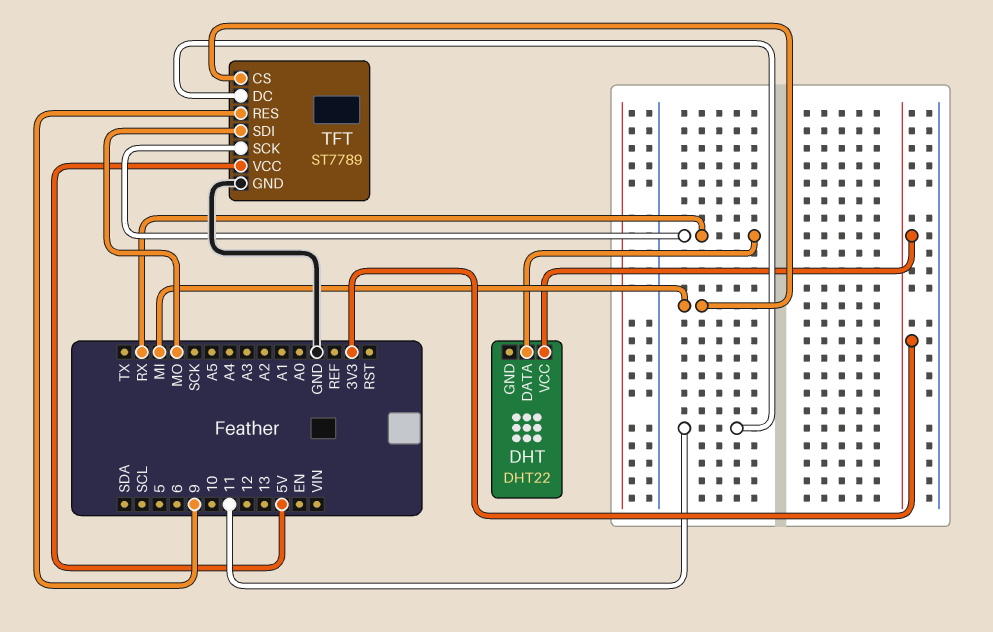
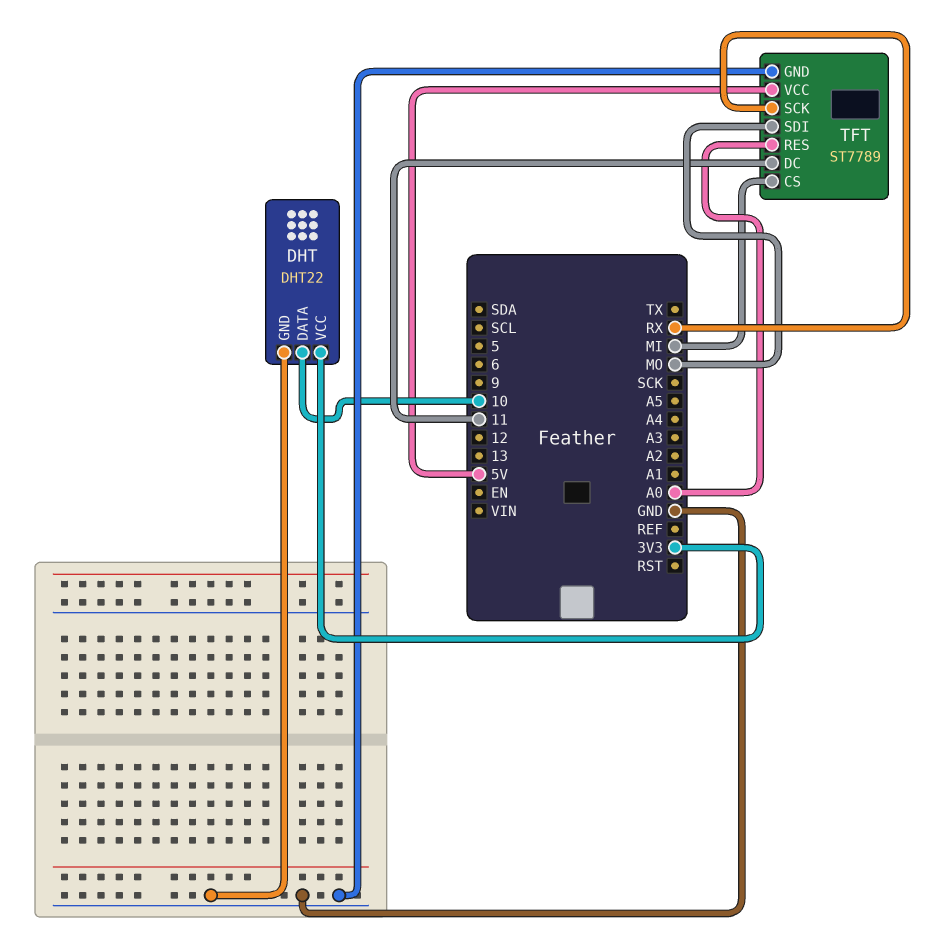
DHT pin DATA: RX -> 10
DHT pin GND: none -> GND
TFT pin RES: 9 -> A0

